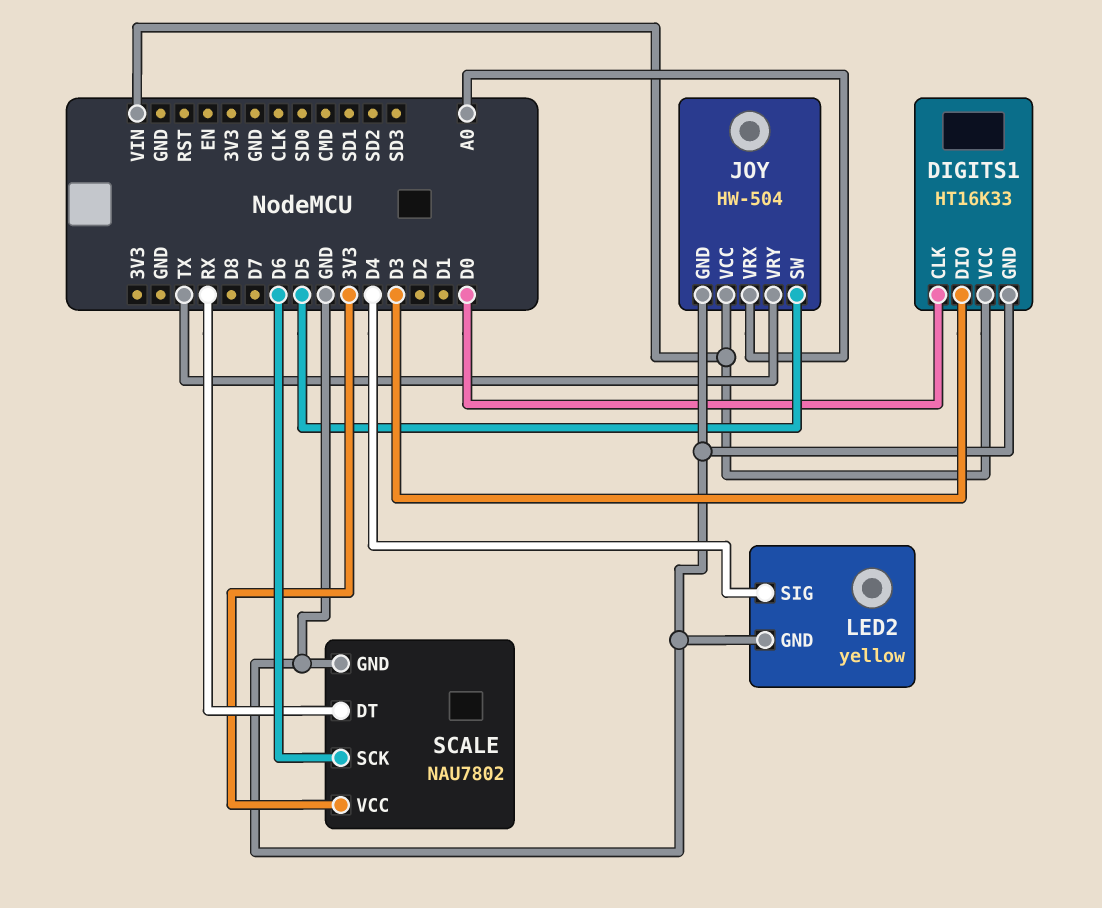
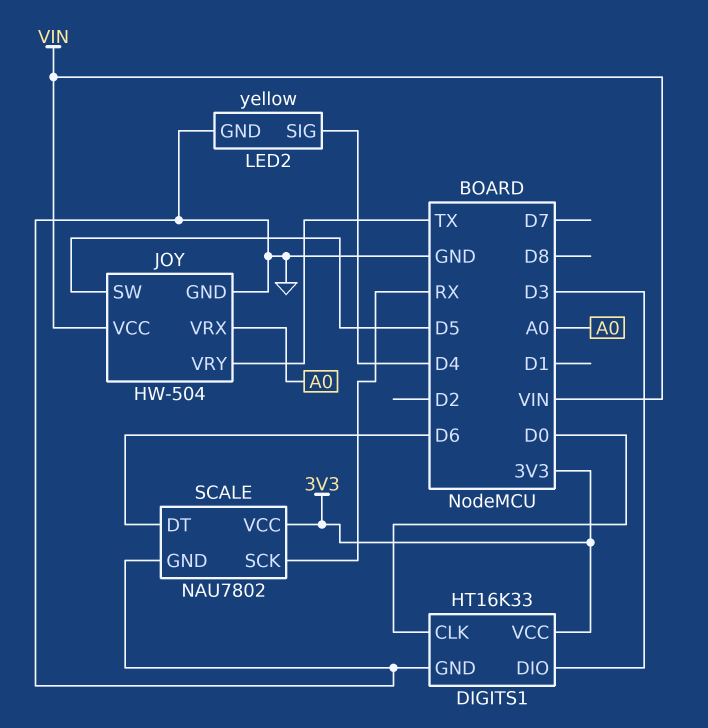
DIGITS1 pin VCC: VIN -> 3V3
SCALE pin DT: RX -> D6
SCALE pin SCK: D6 -> RX

